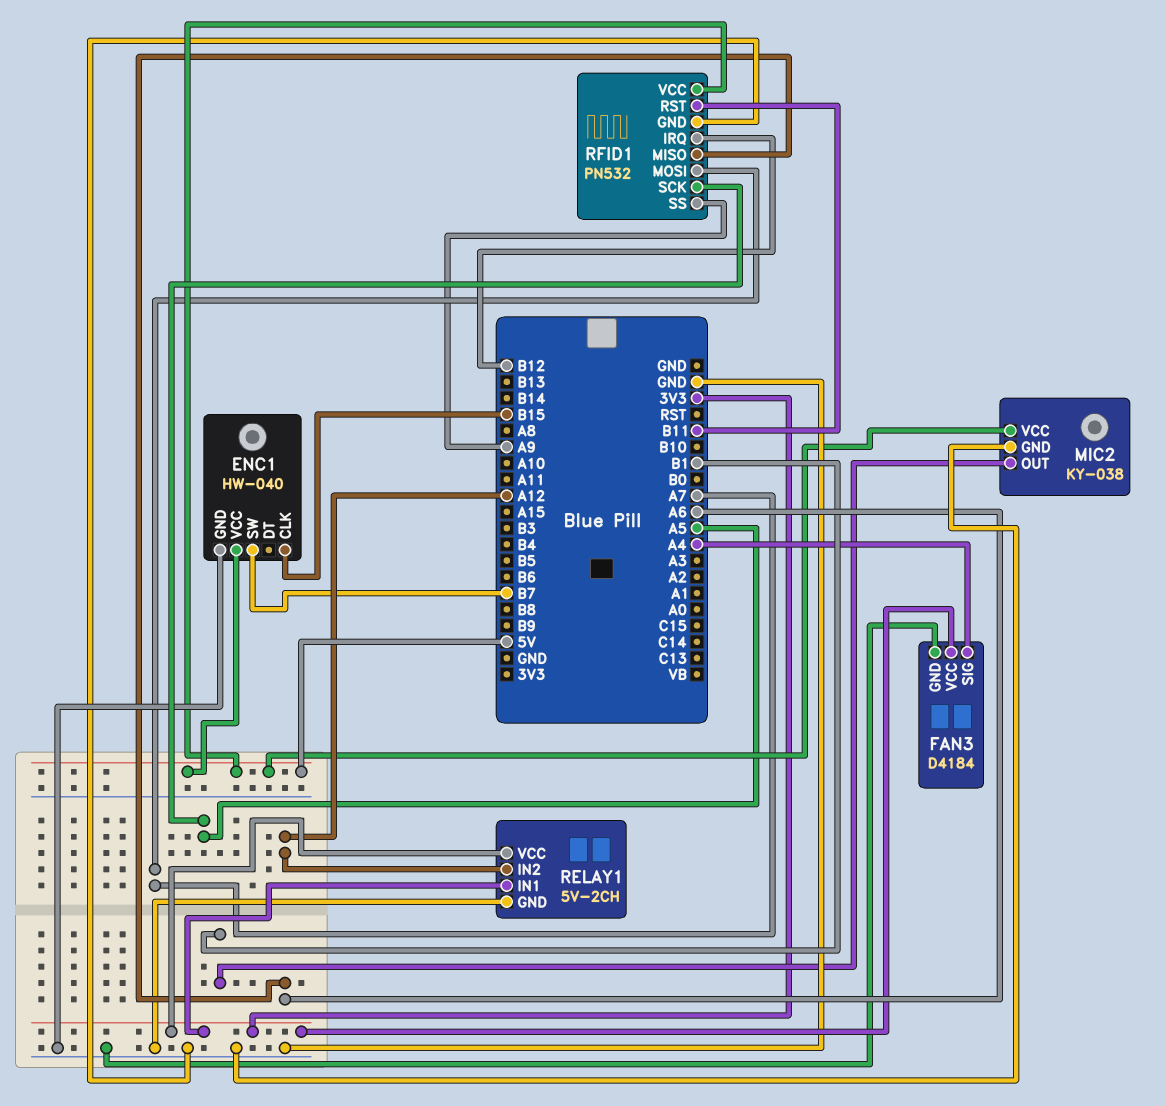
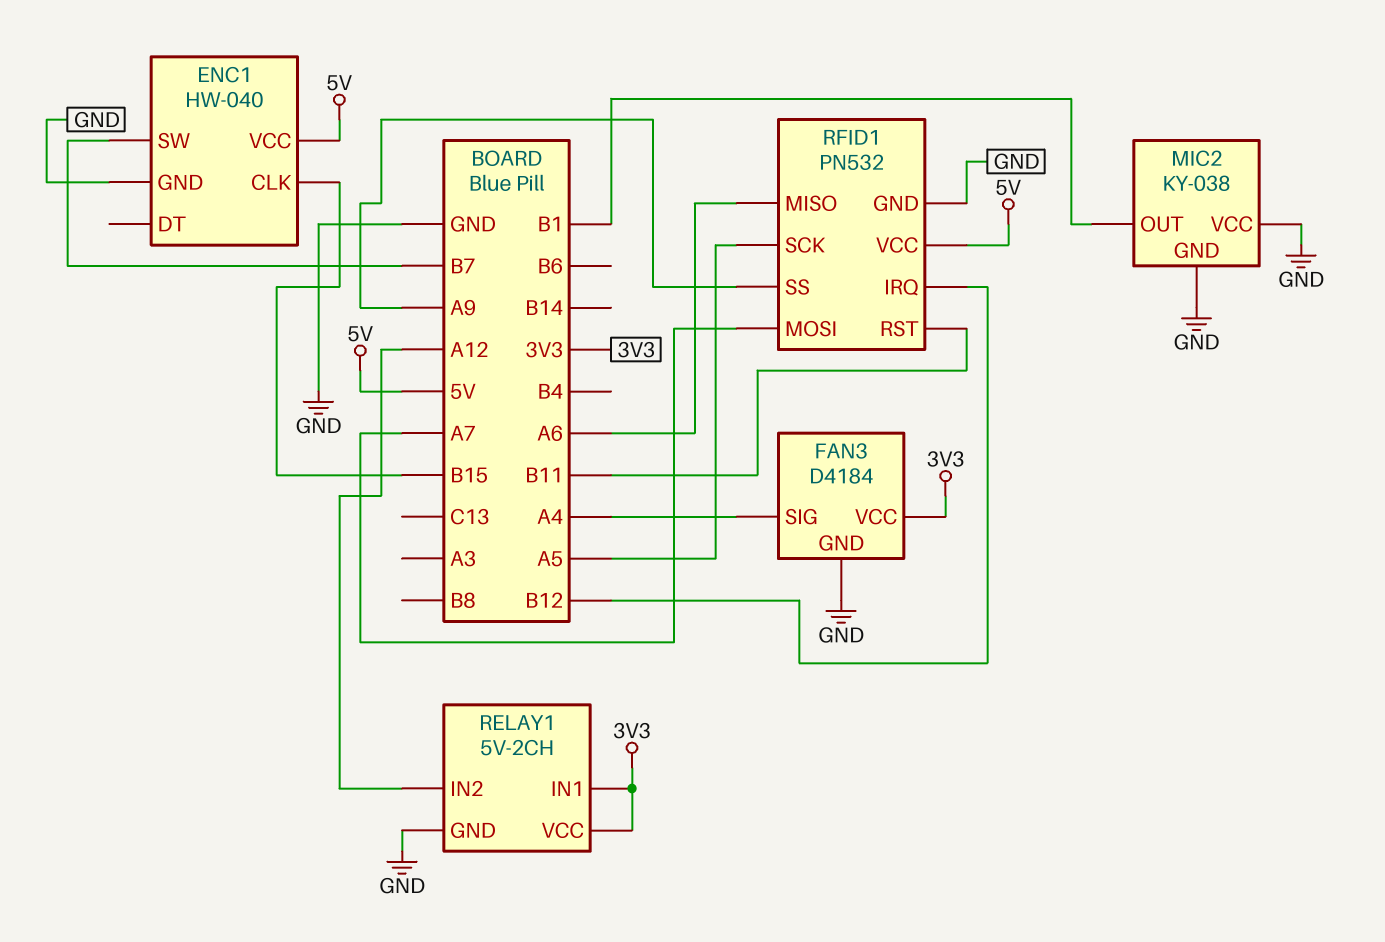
MIC2 pin VCC: 5V -> GND

